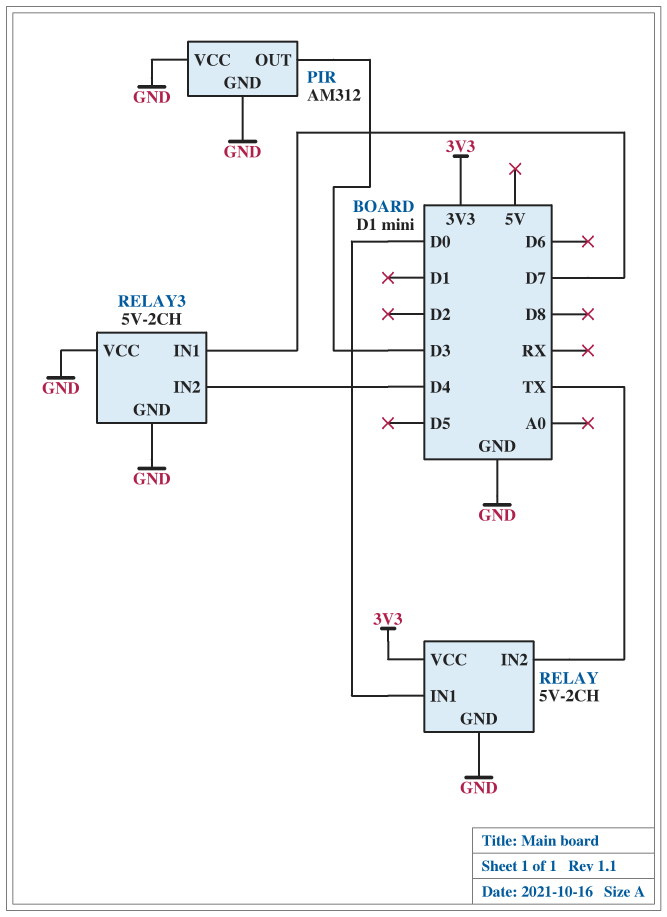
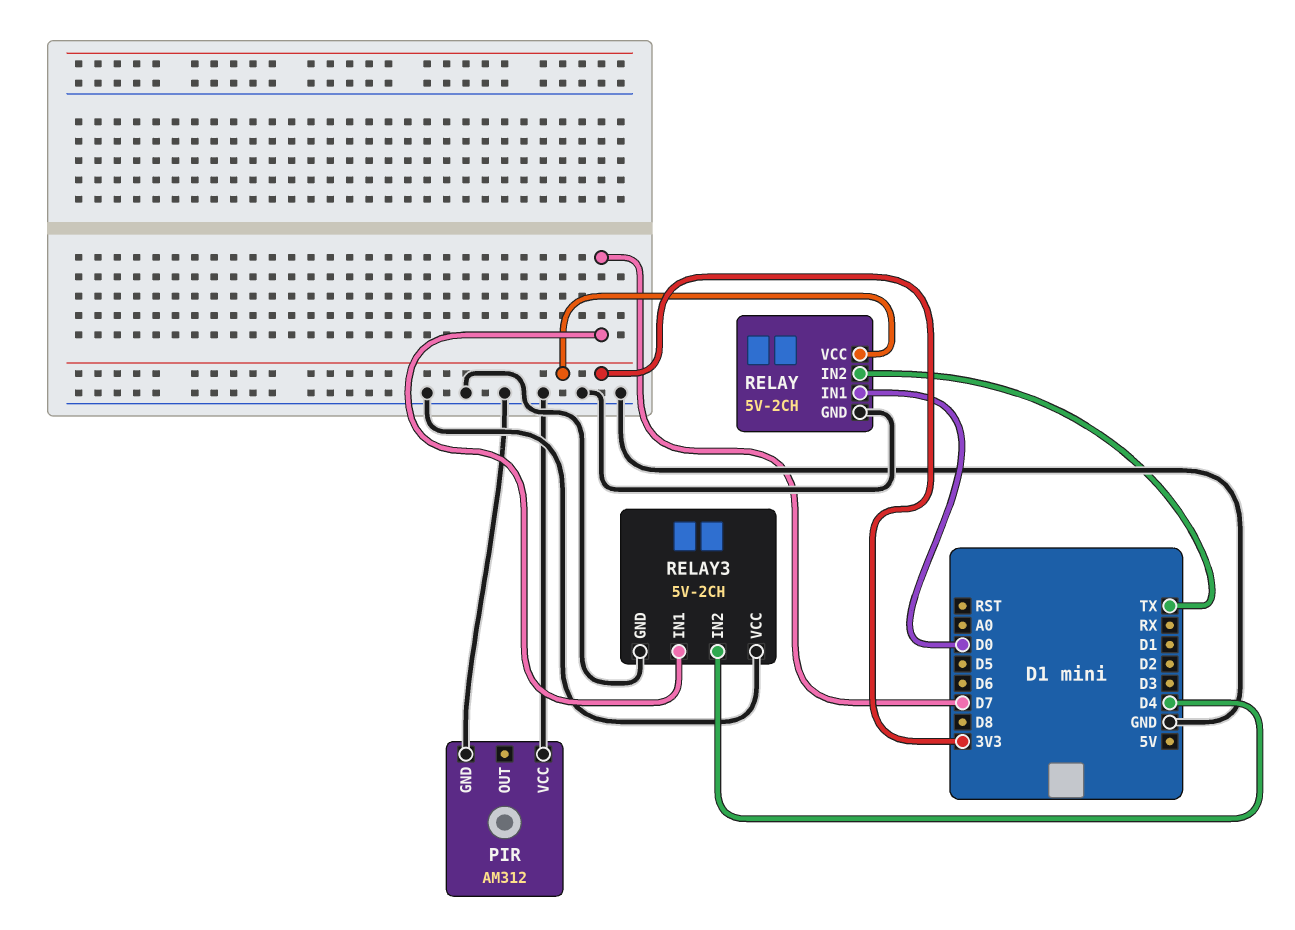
PIR pin OUT: D3 -> none

